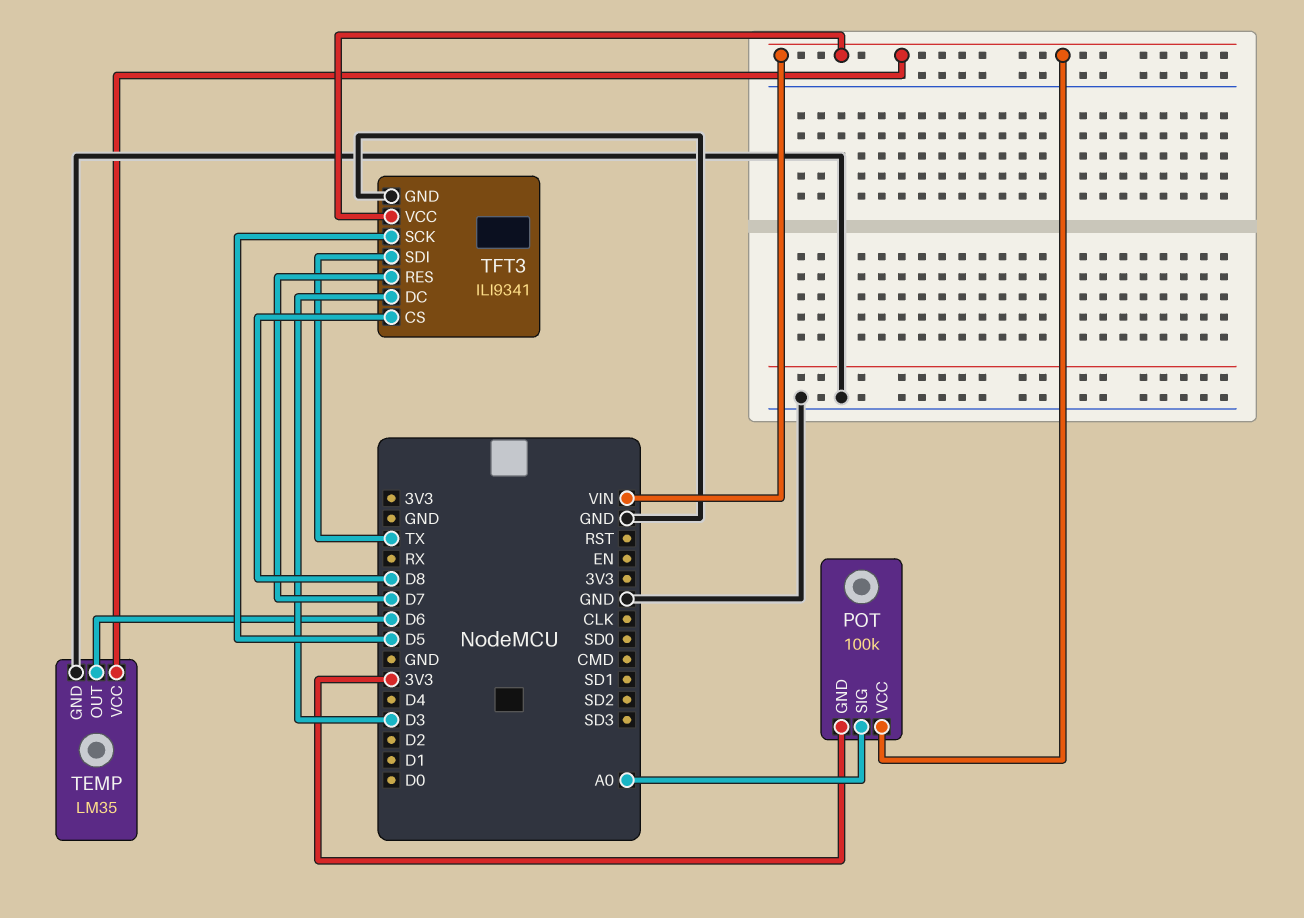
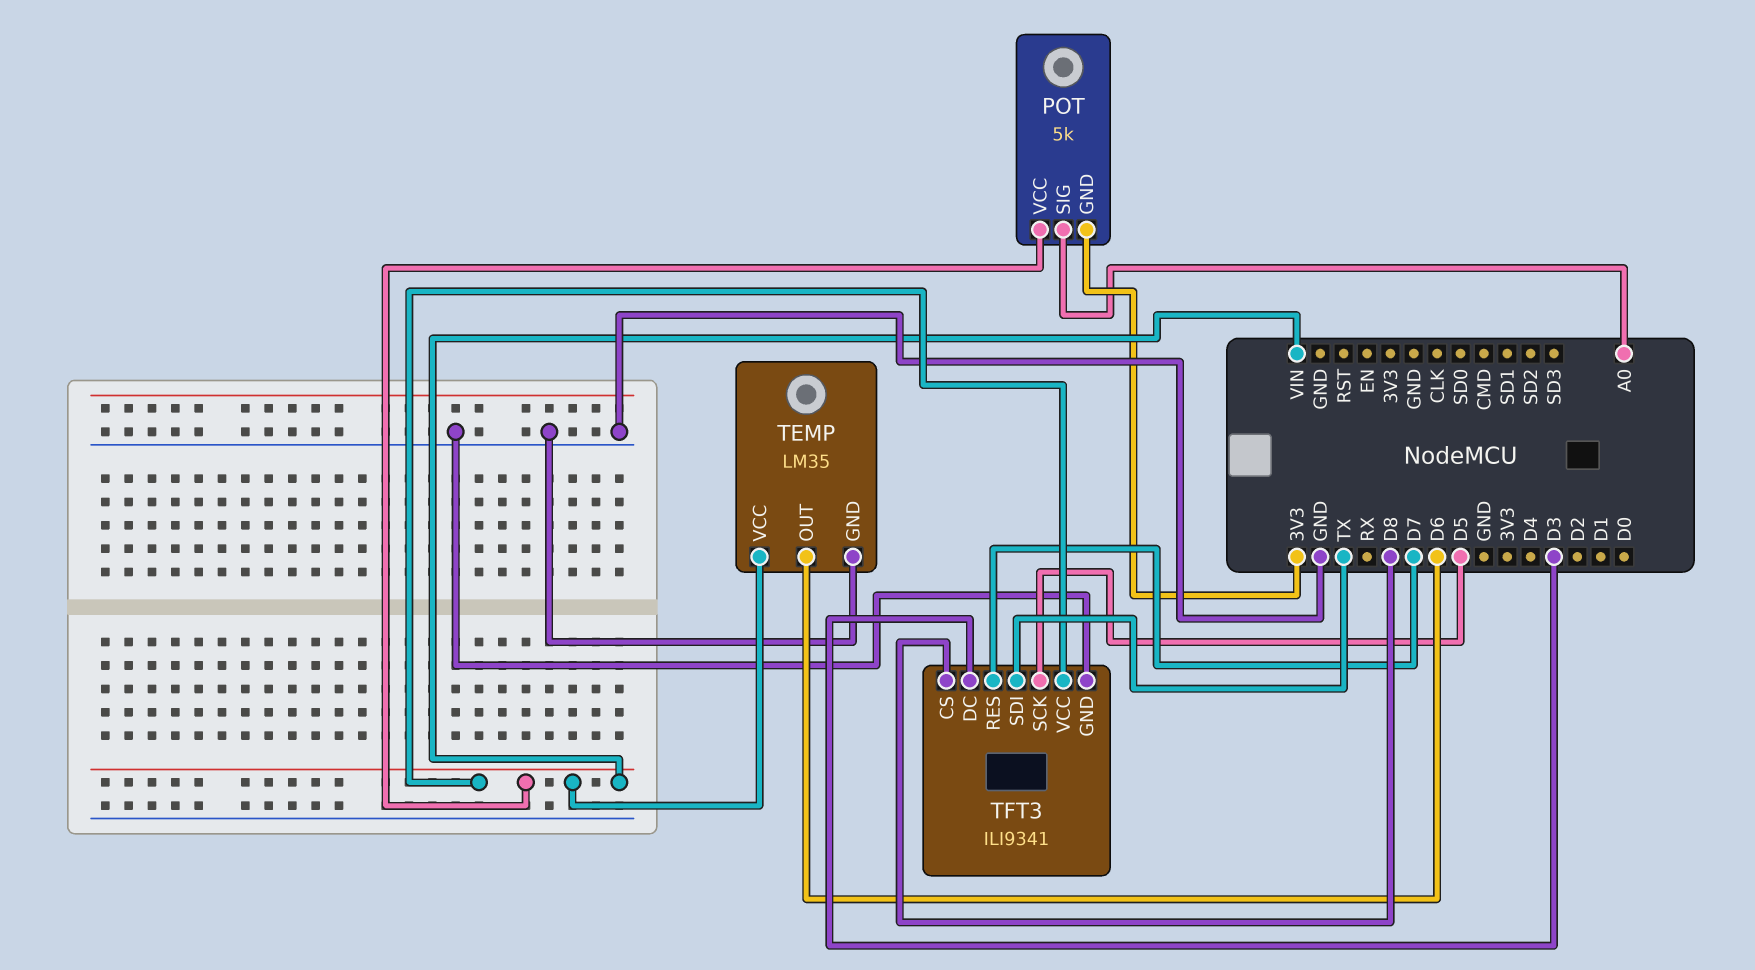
POT: 100k -> 5k

